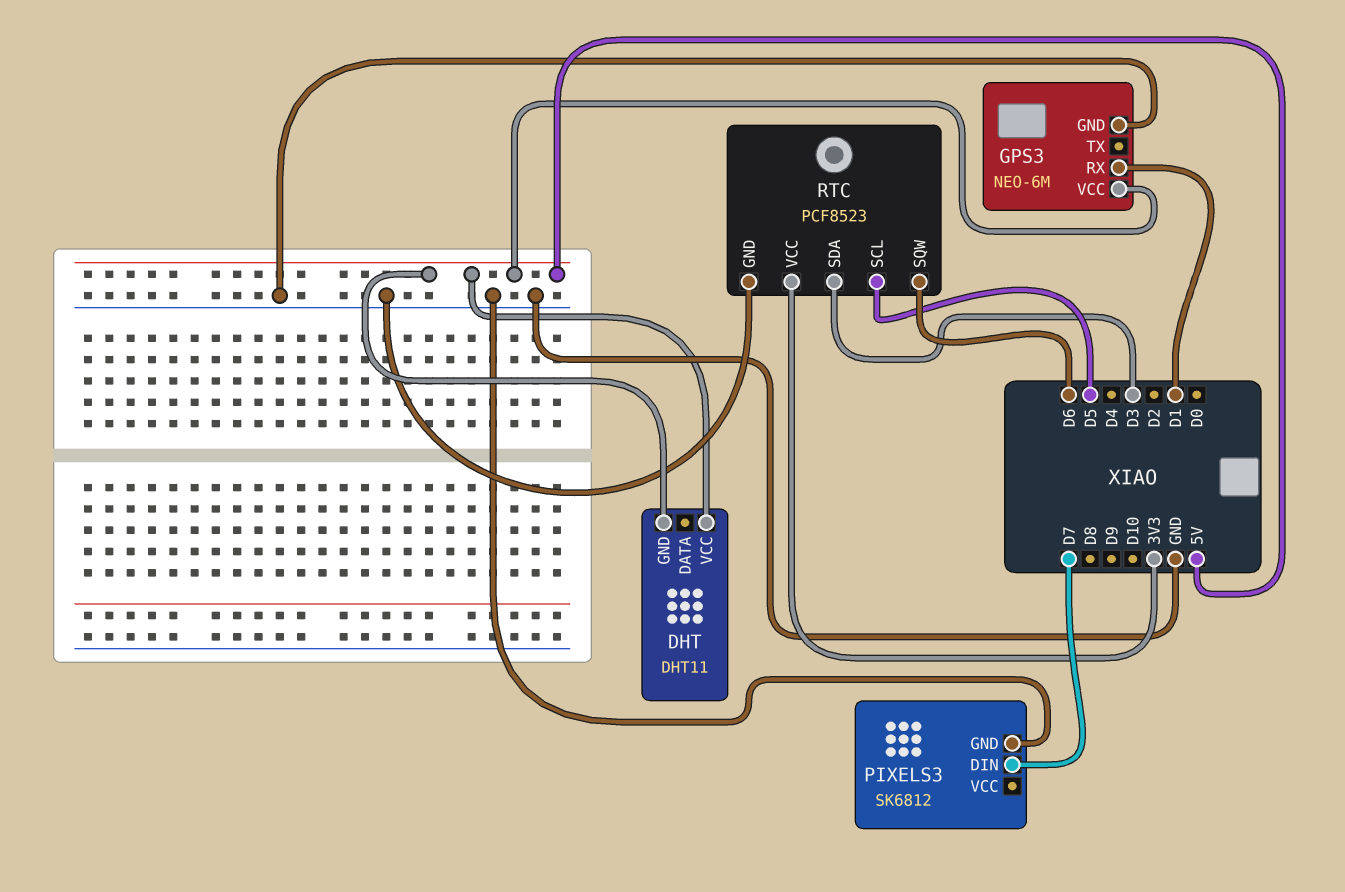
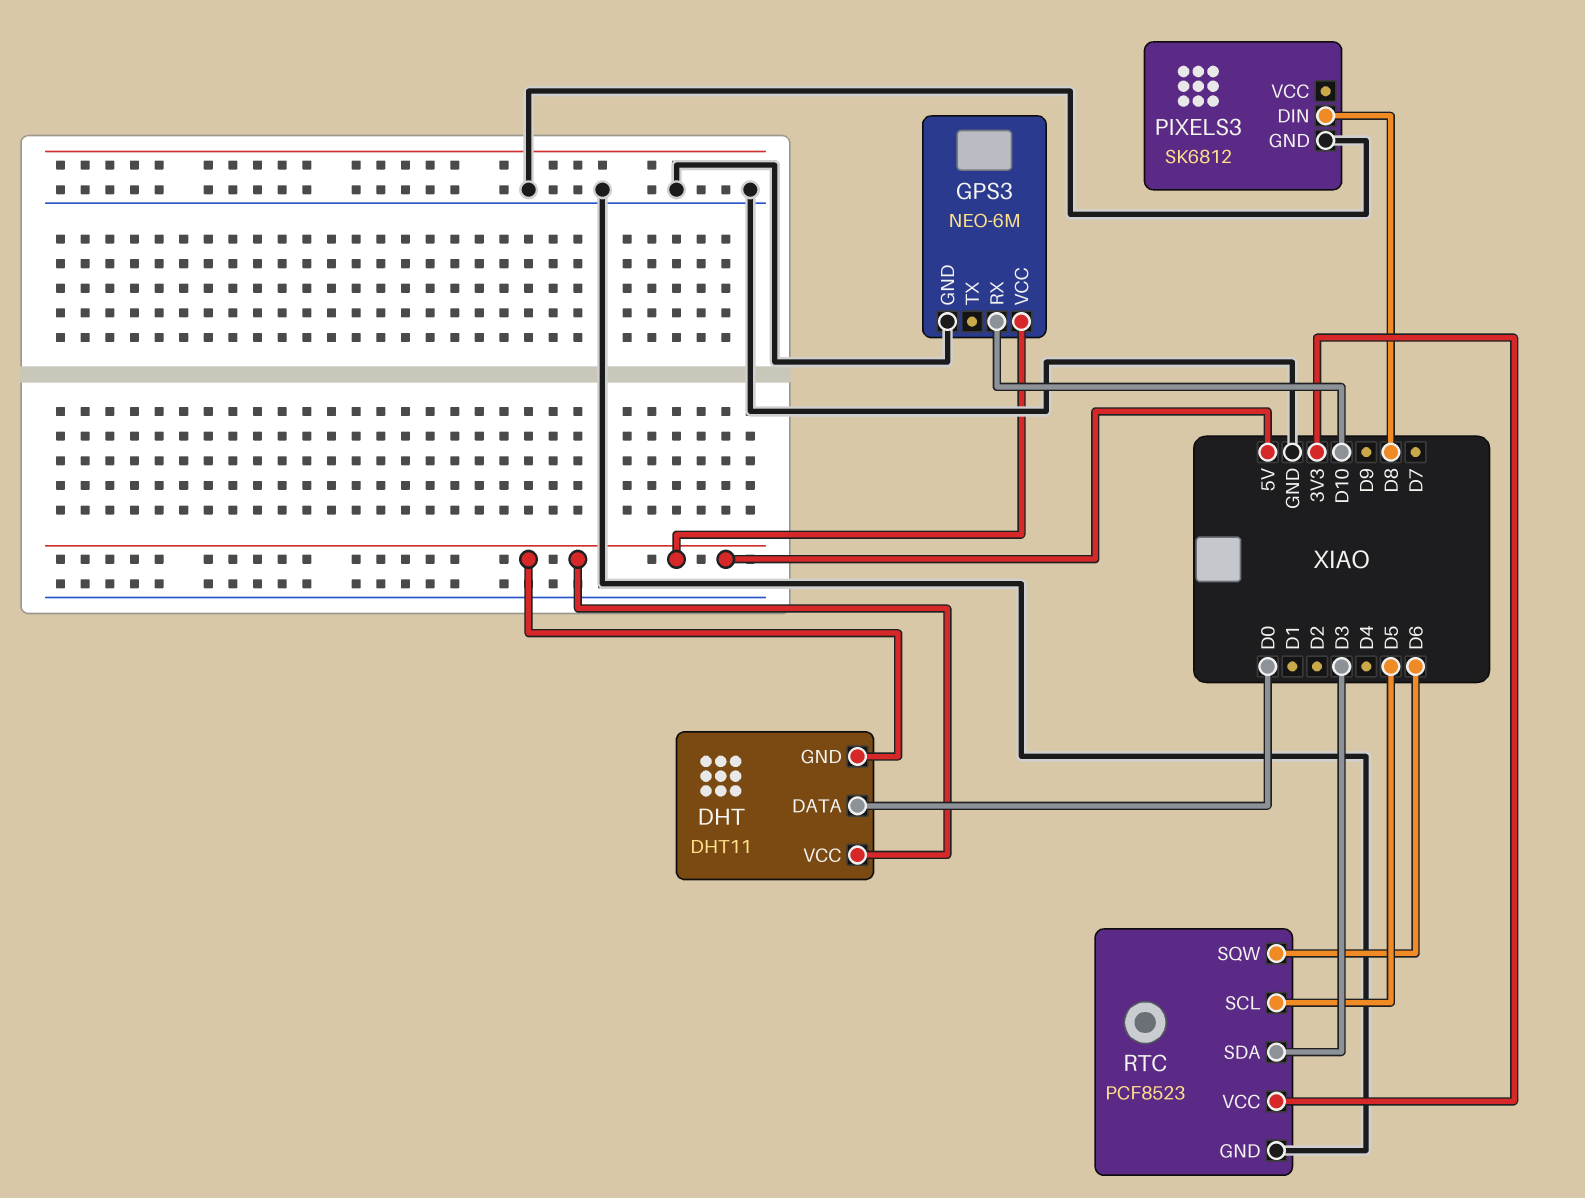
DHT pin DATA: none -> D0
GPS3 pin RX: D1 -> D10
PIXELS3 pin DIN: D7 -> D8

